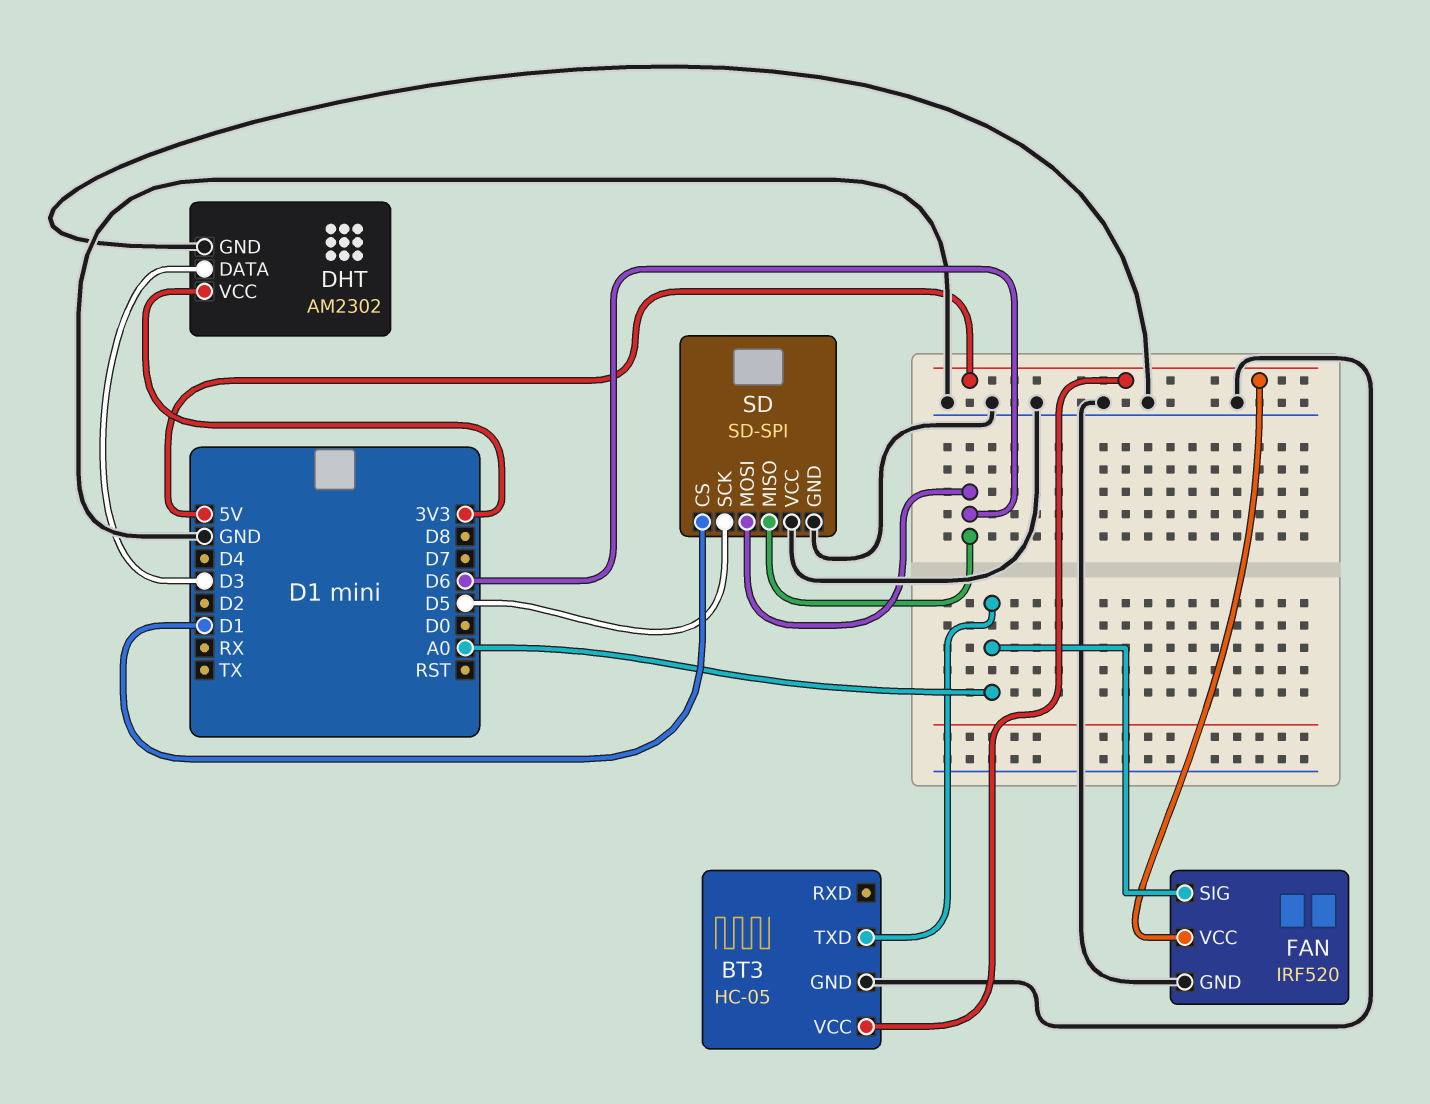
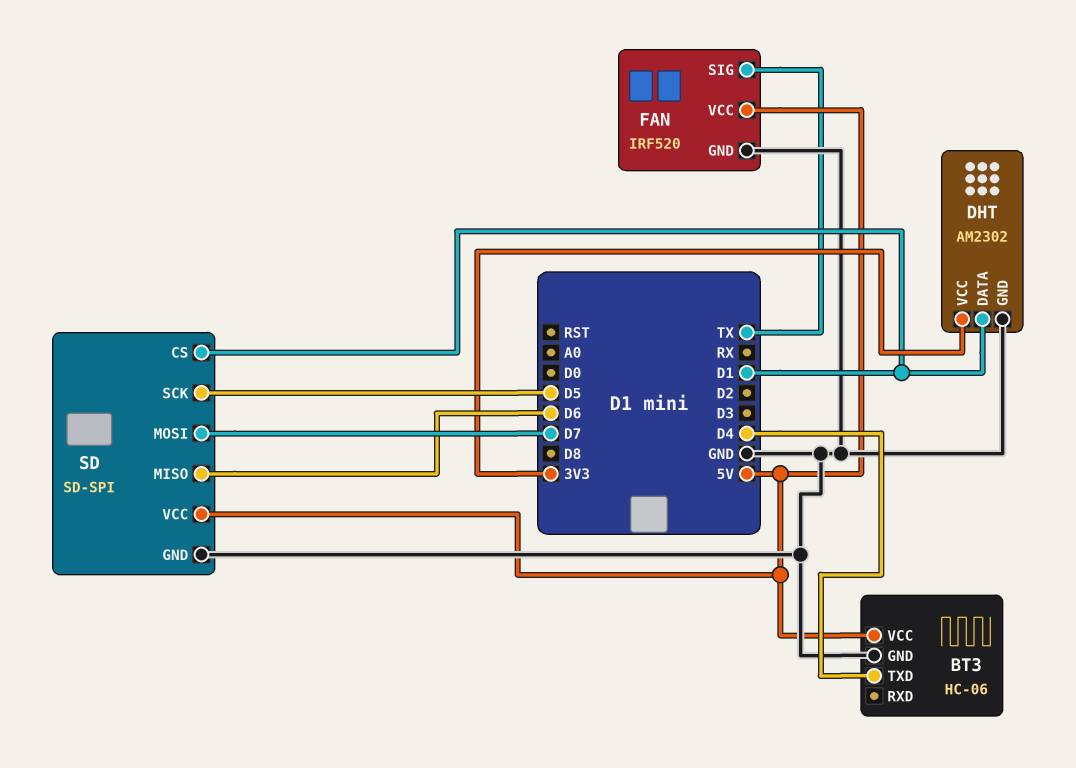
BT3: HC-05 -> HC-06
BT3 pin TXD: A0 -> D4
DHT pin DATA: D3 -> D1
FAN pin SIG: A0 -> TX
SD pin MOSI: D6 -> D7
SD pin VCC: GND -> 5V

